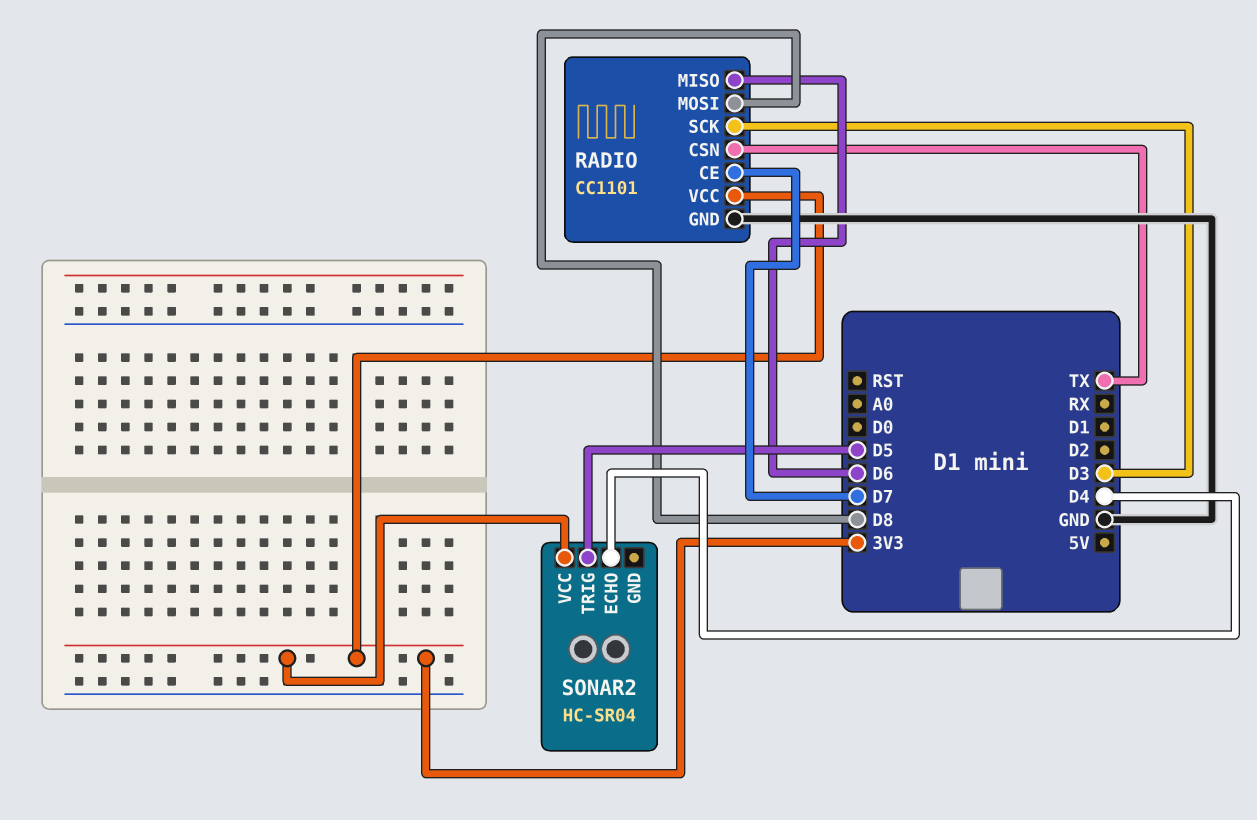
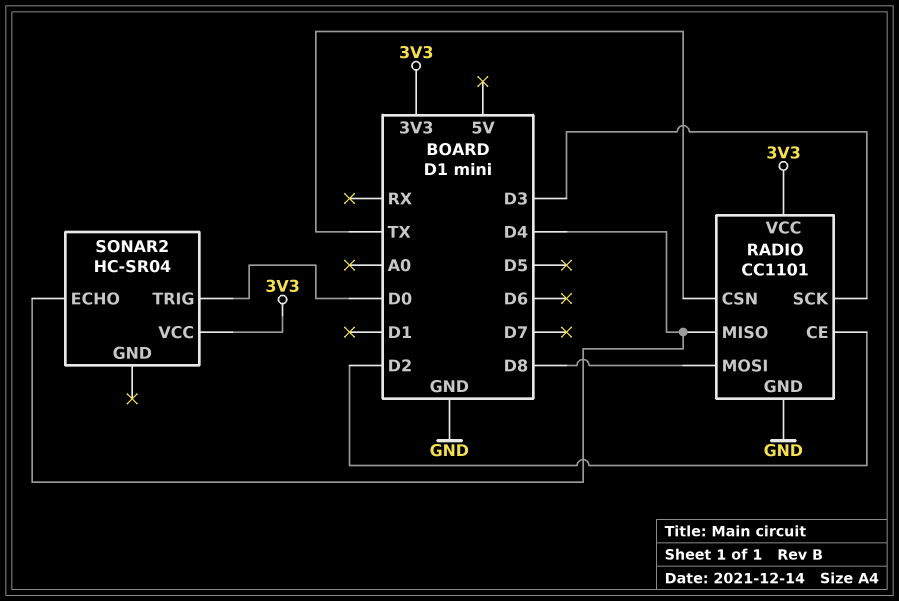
RADIO pin CE: D7 -> D2
RADIO pin MISO: D6 -> D4
SONAR2 pin TRIG: D5 -> D0

